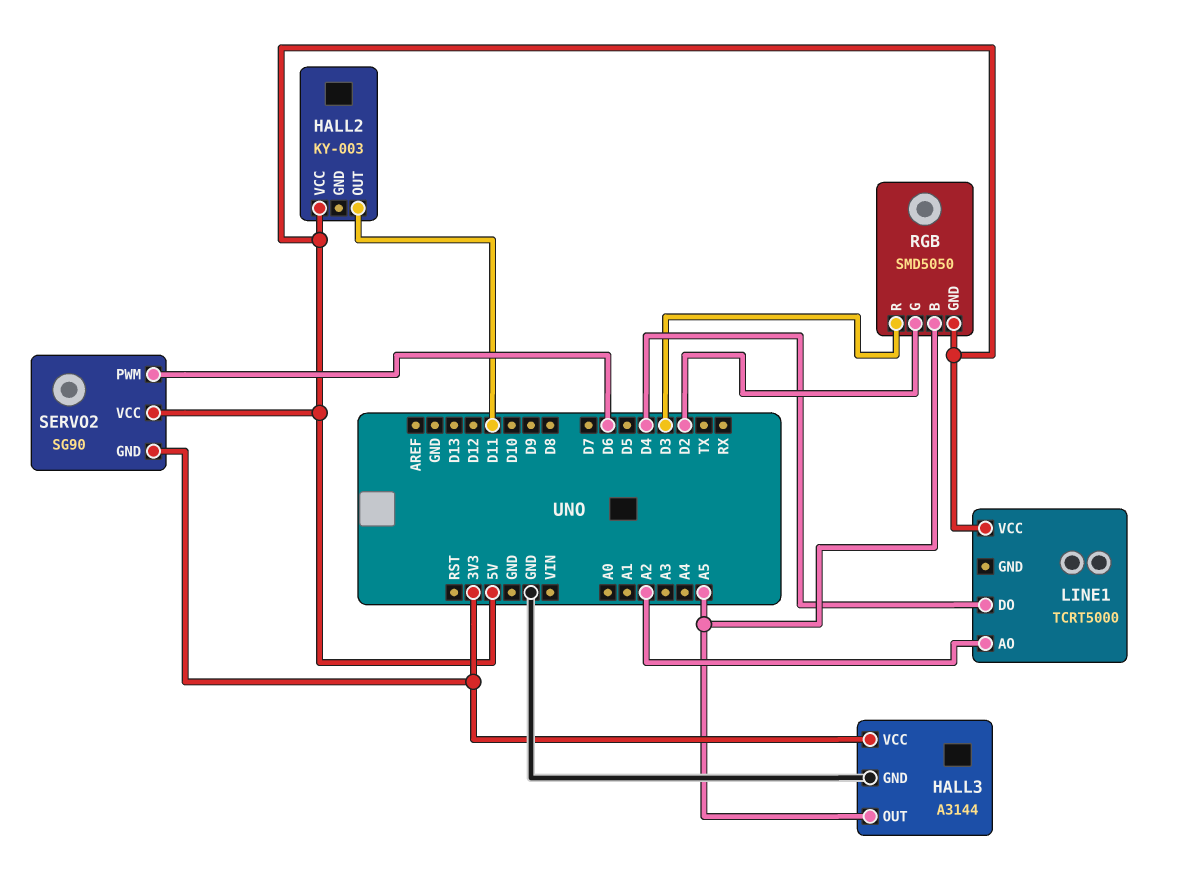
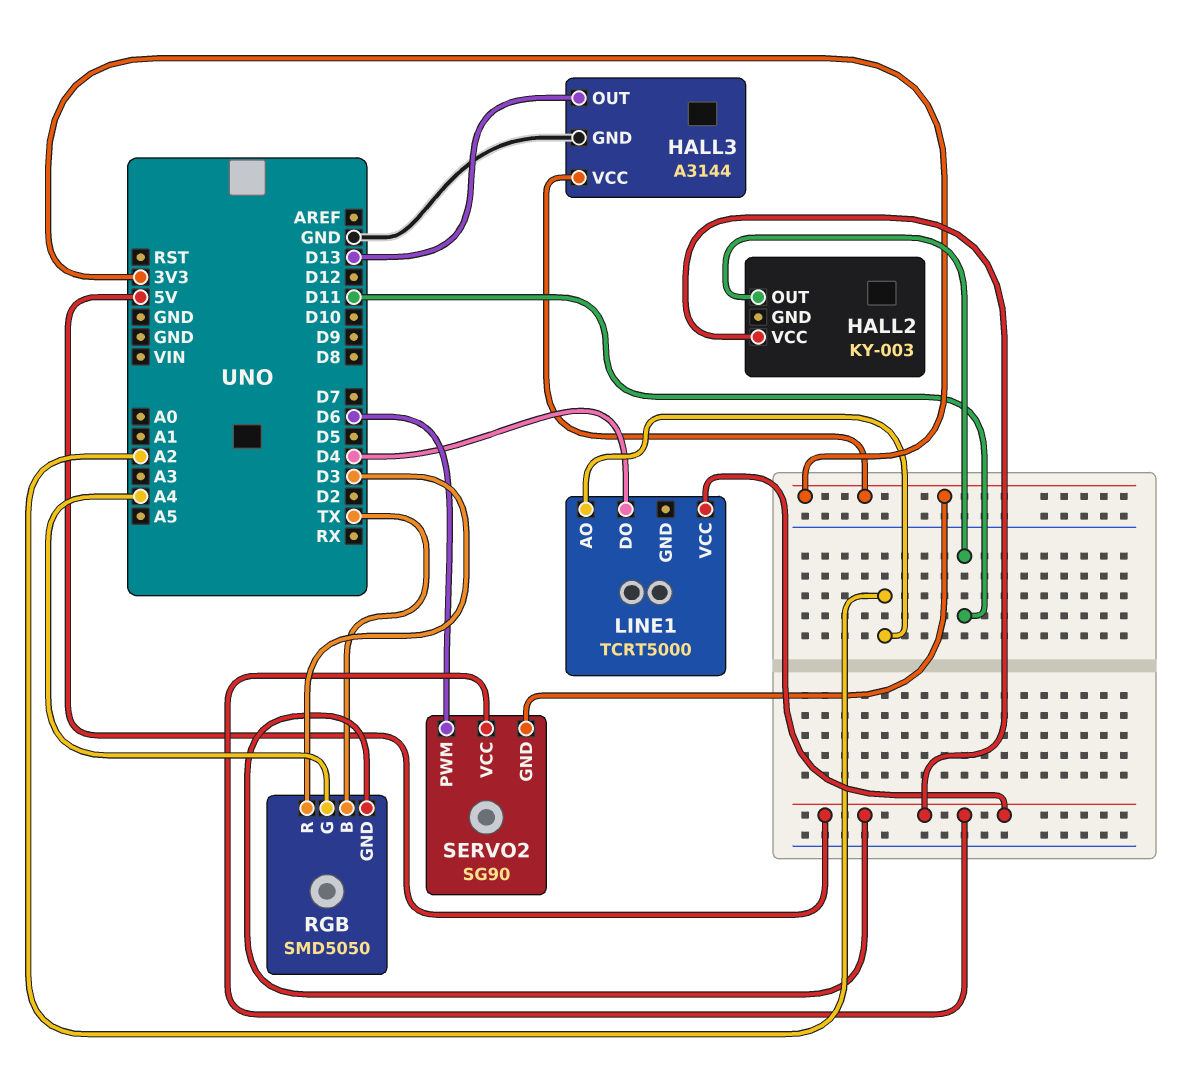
HALL3 pin OUT: A5 -> D13
RGB pin B: A5 -> TX
RGB pin G: D2 -> A4

